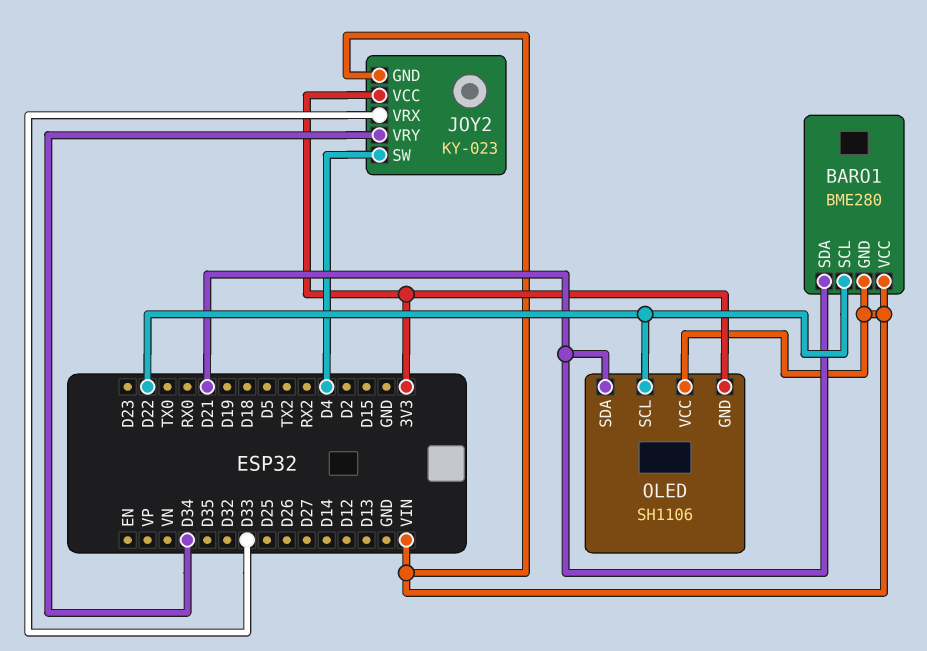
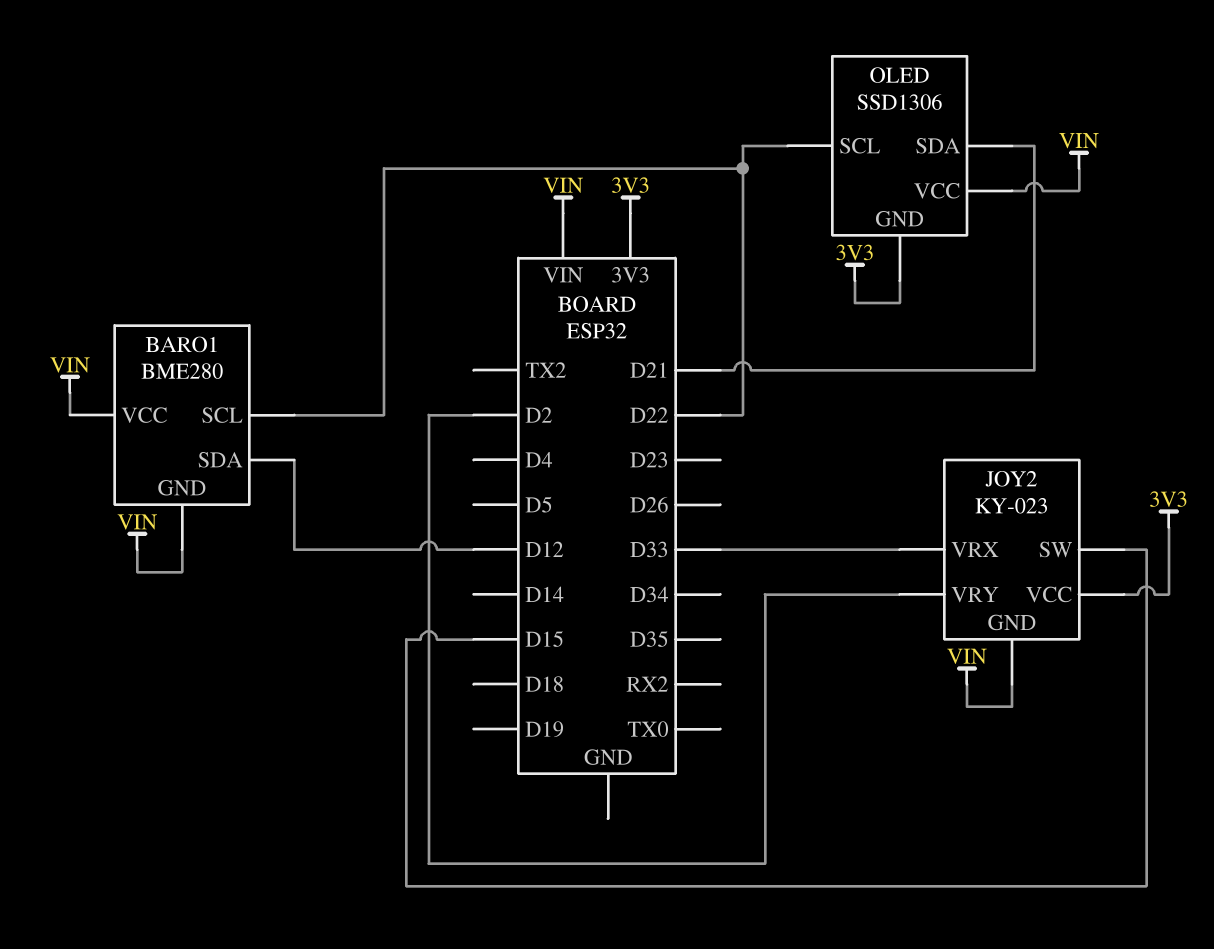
BARO1 pin SDA: D21 -> D12
JOY2 pin SW: D4 -> D15
JOY2 pin VRY: D34 -> D2
OLED: SH1106 -> SSD1306

